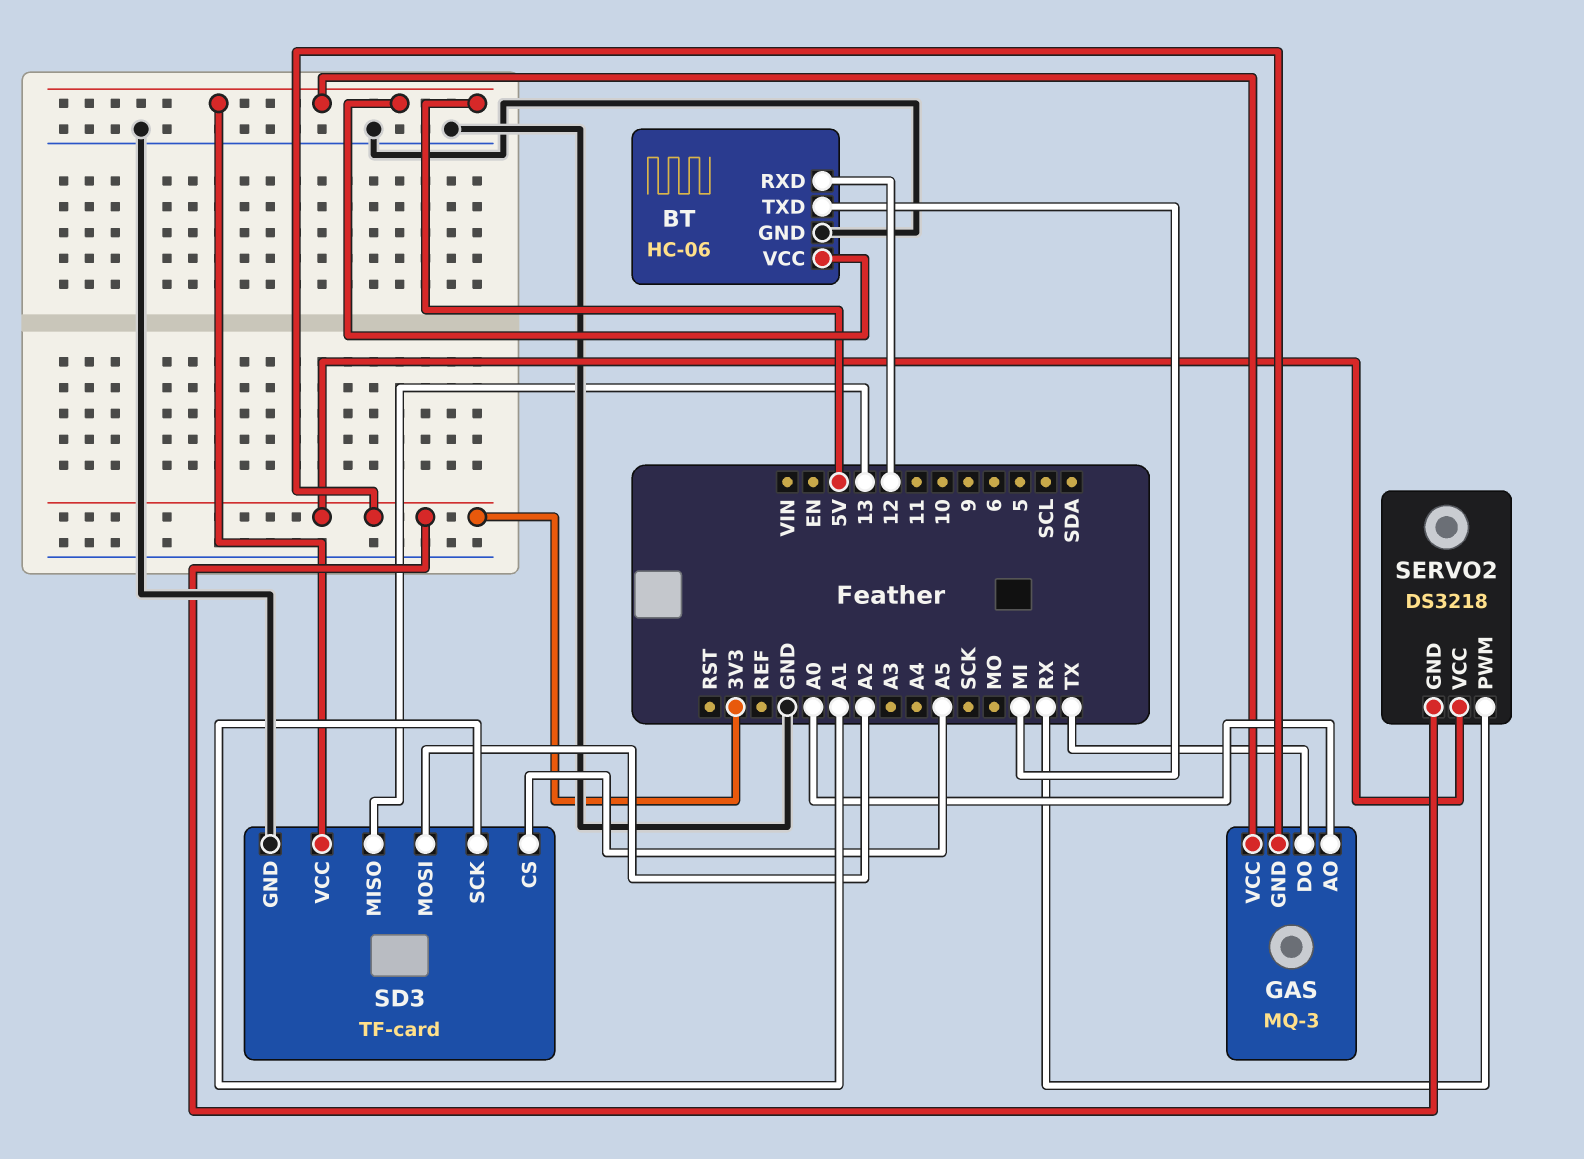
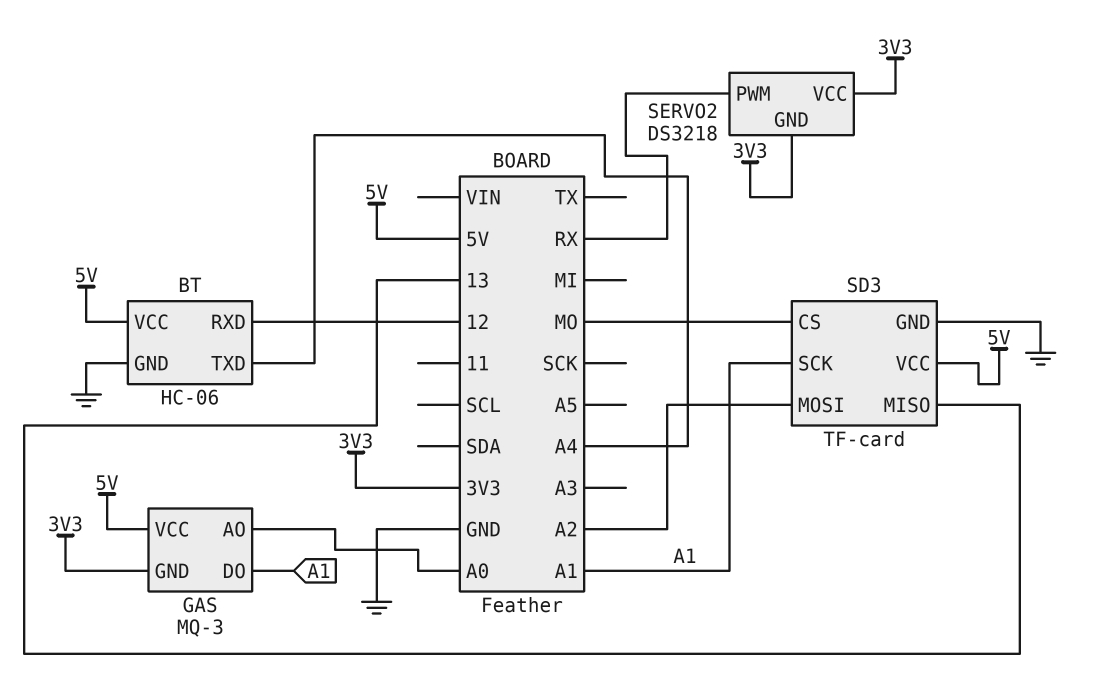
BT pin TXD: MI -> A4
GAS pin DO: TX -> A1
SD3 pin CS: A5 -> MO

